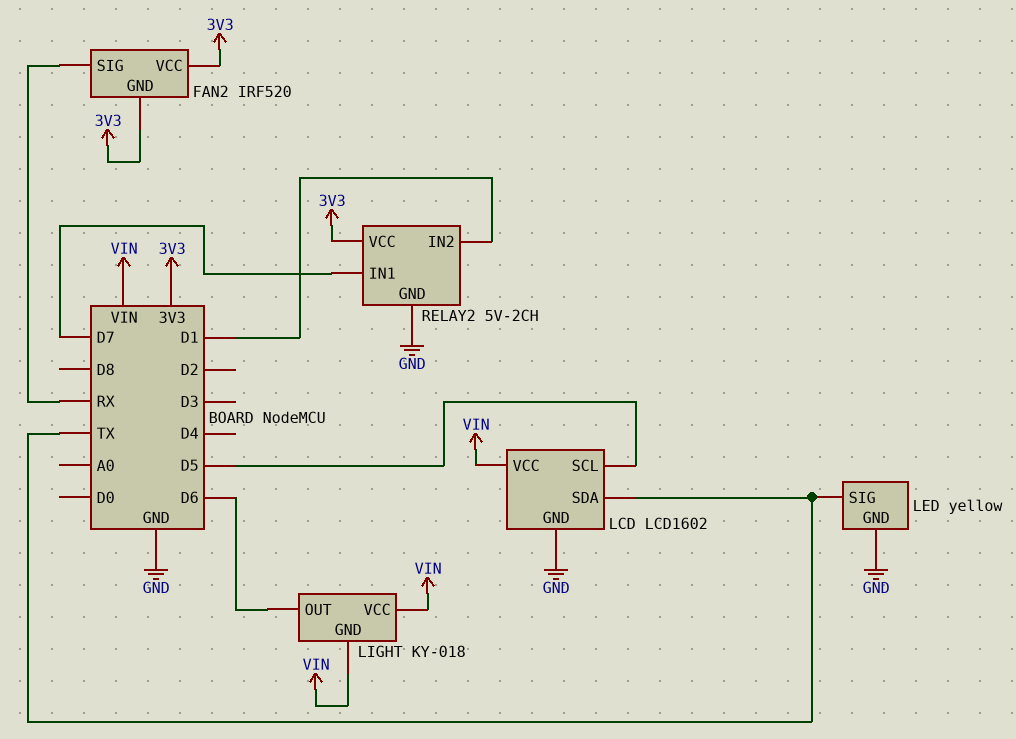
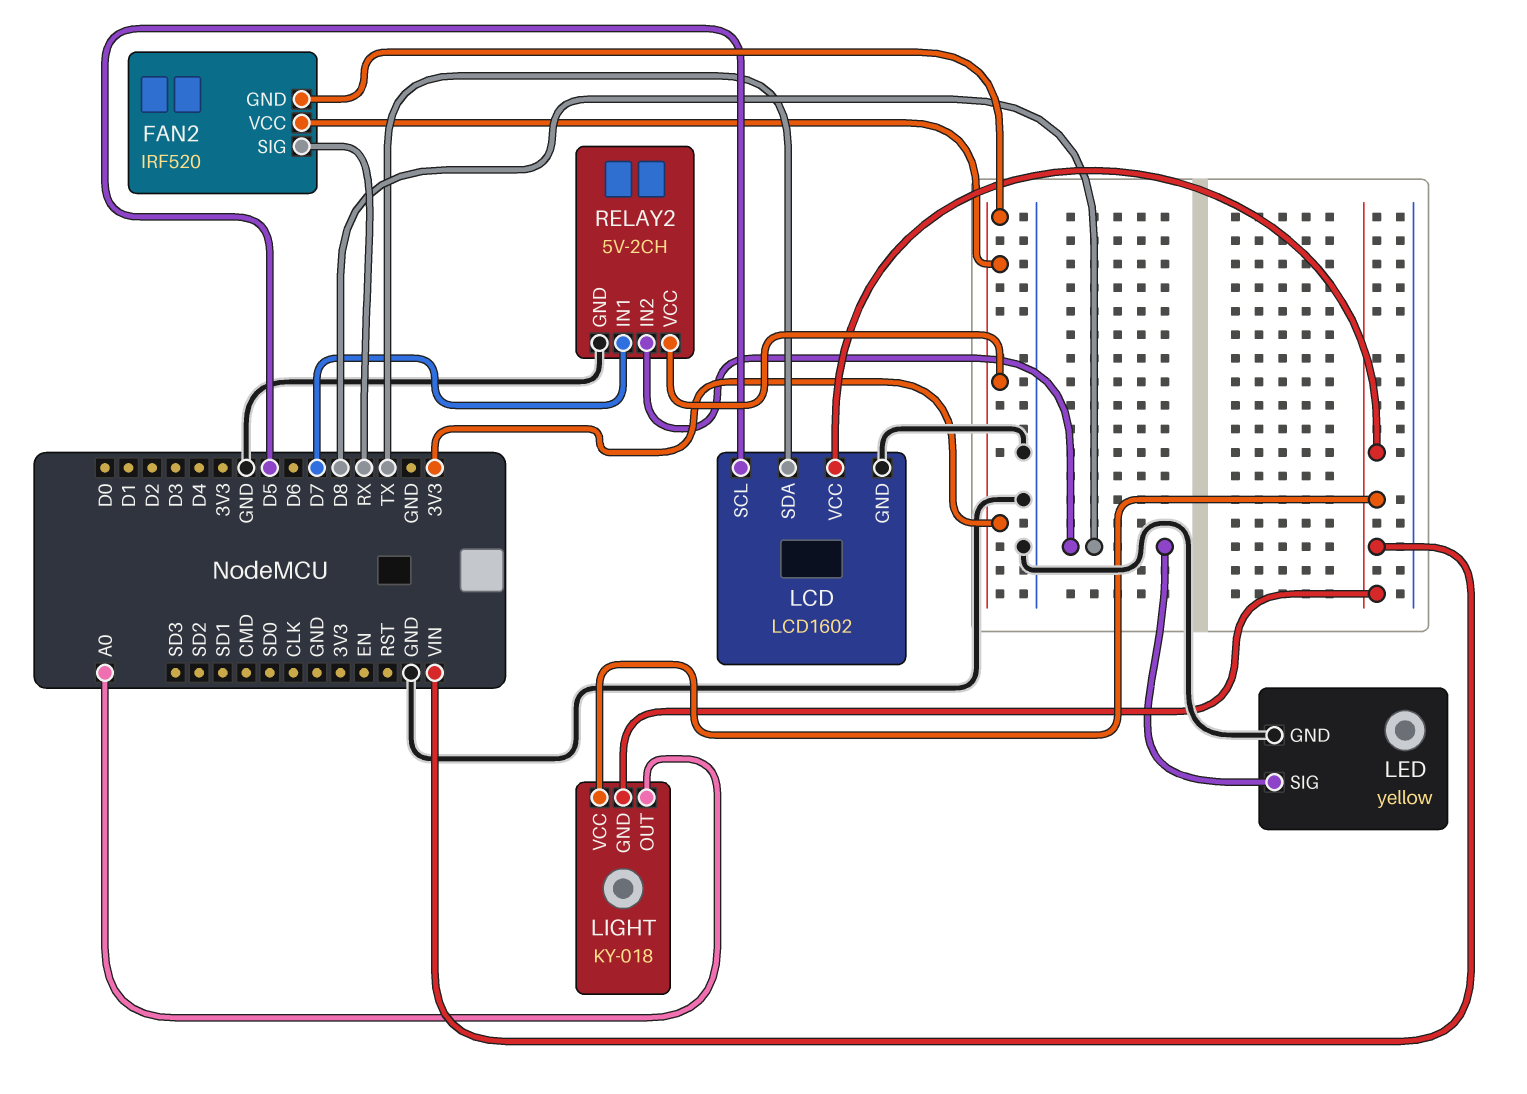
LED pin SIG: TX -> D8
LIGHT pin OUT: D6 -> A0
RELAY2 pin IN2: D1 -> D8

